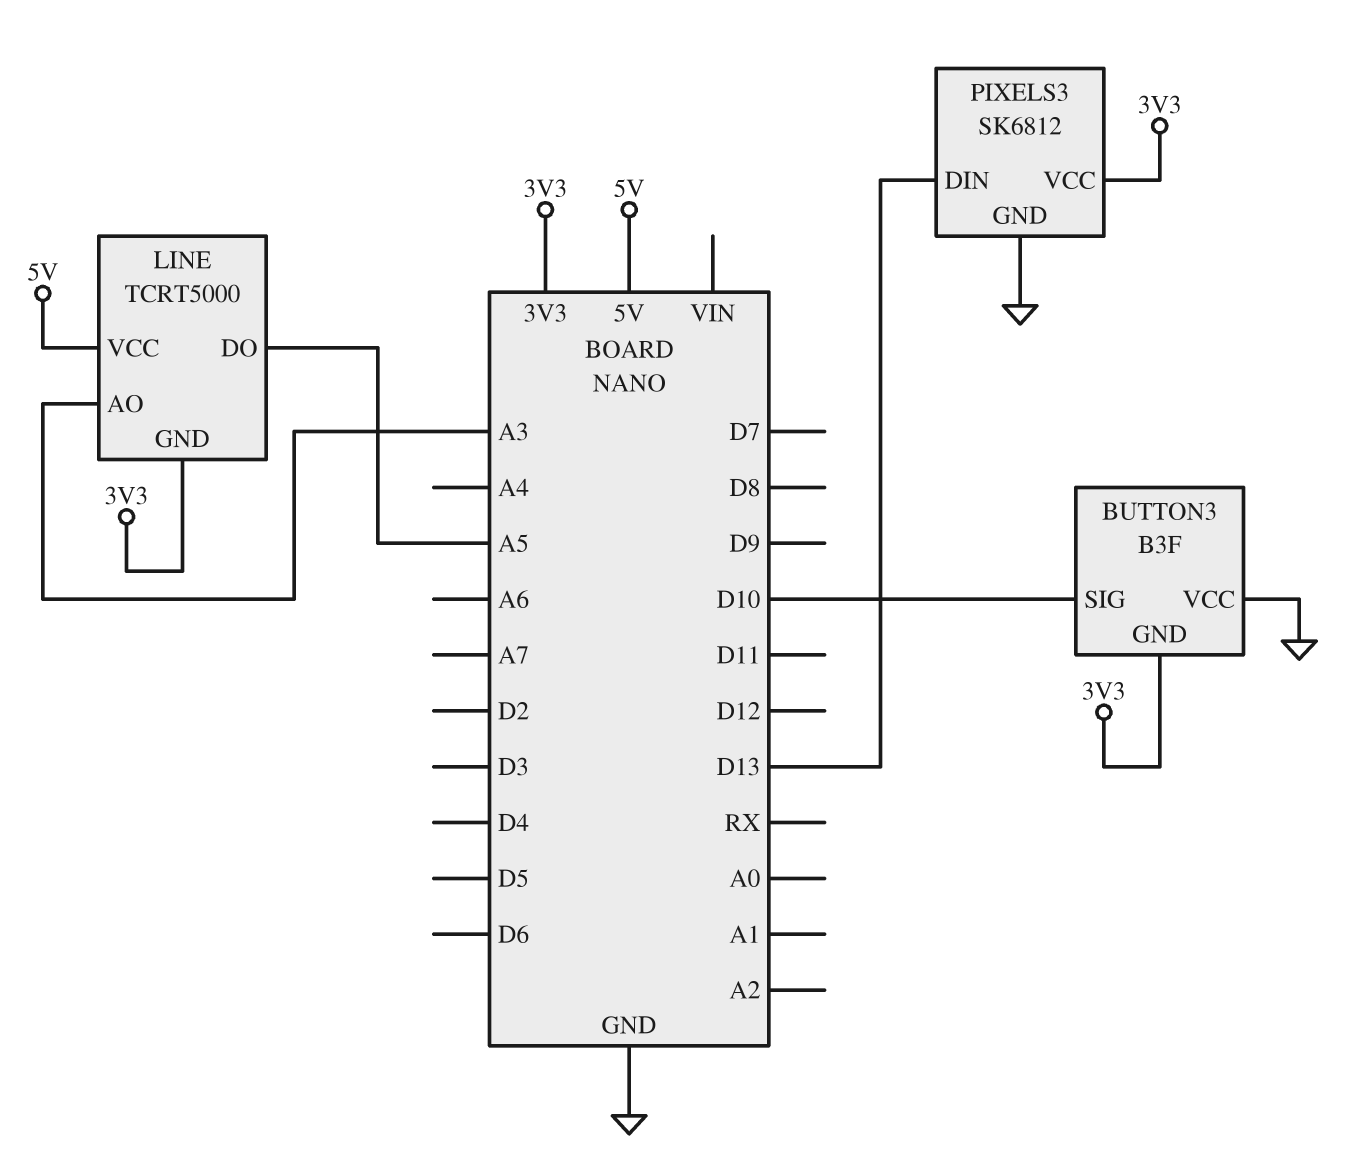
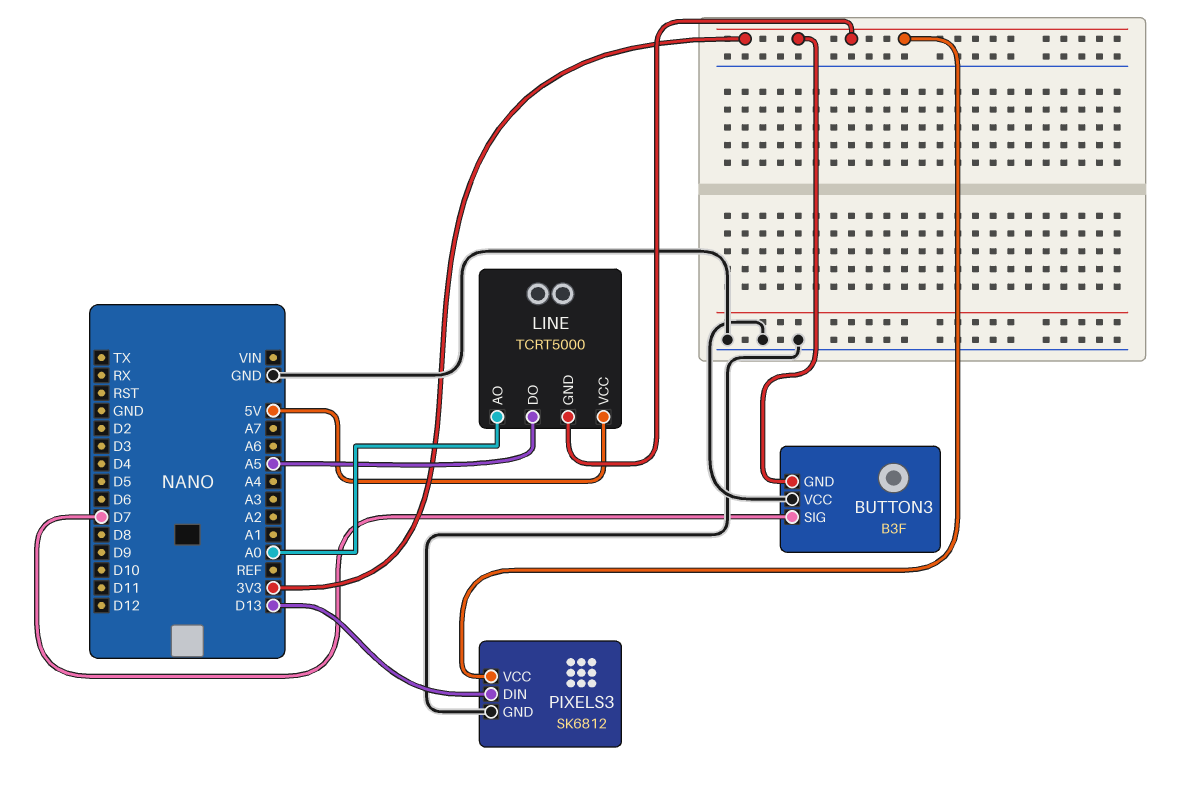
BUTTON3 pin SIG: D10 -> D7
LINE pin AO: A3 -> A0

